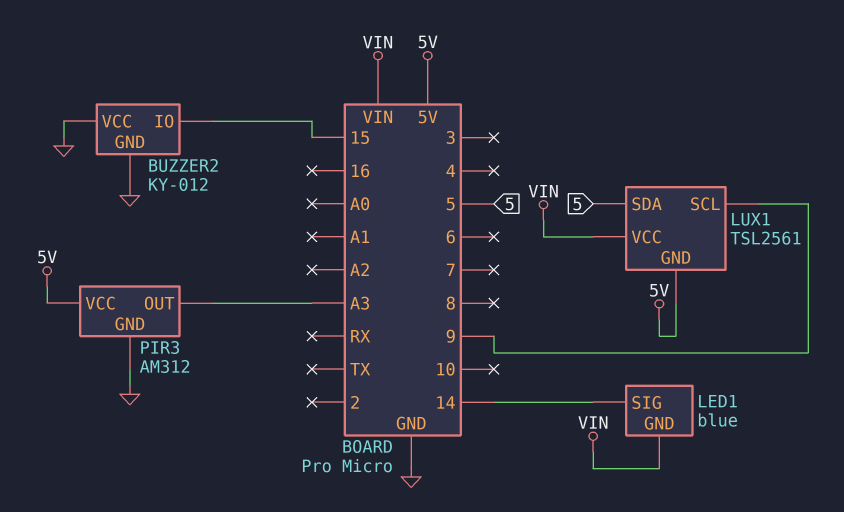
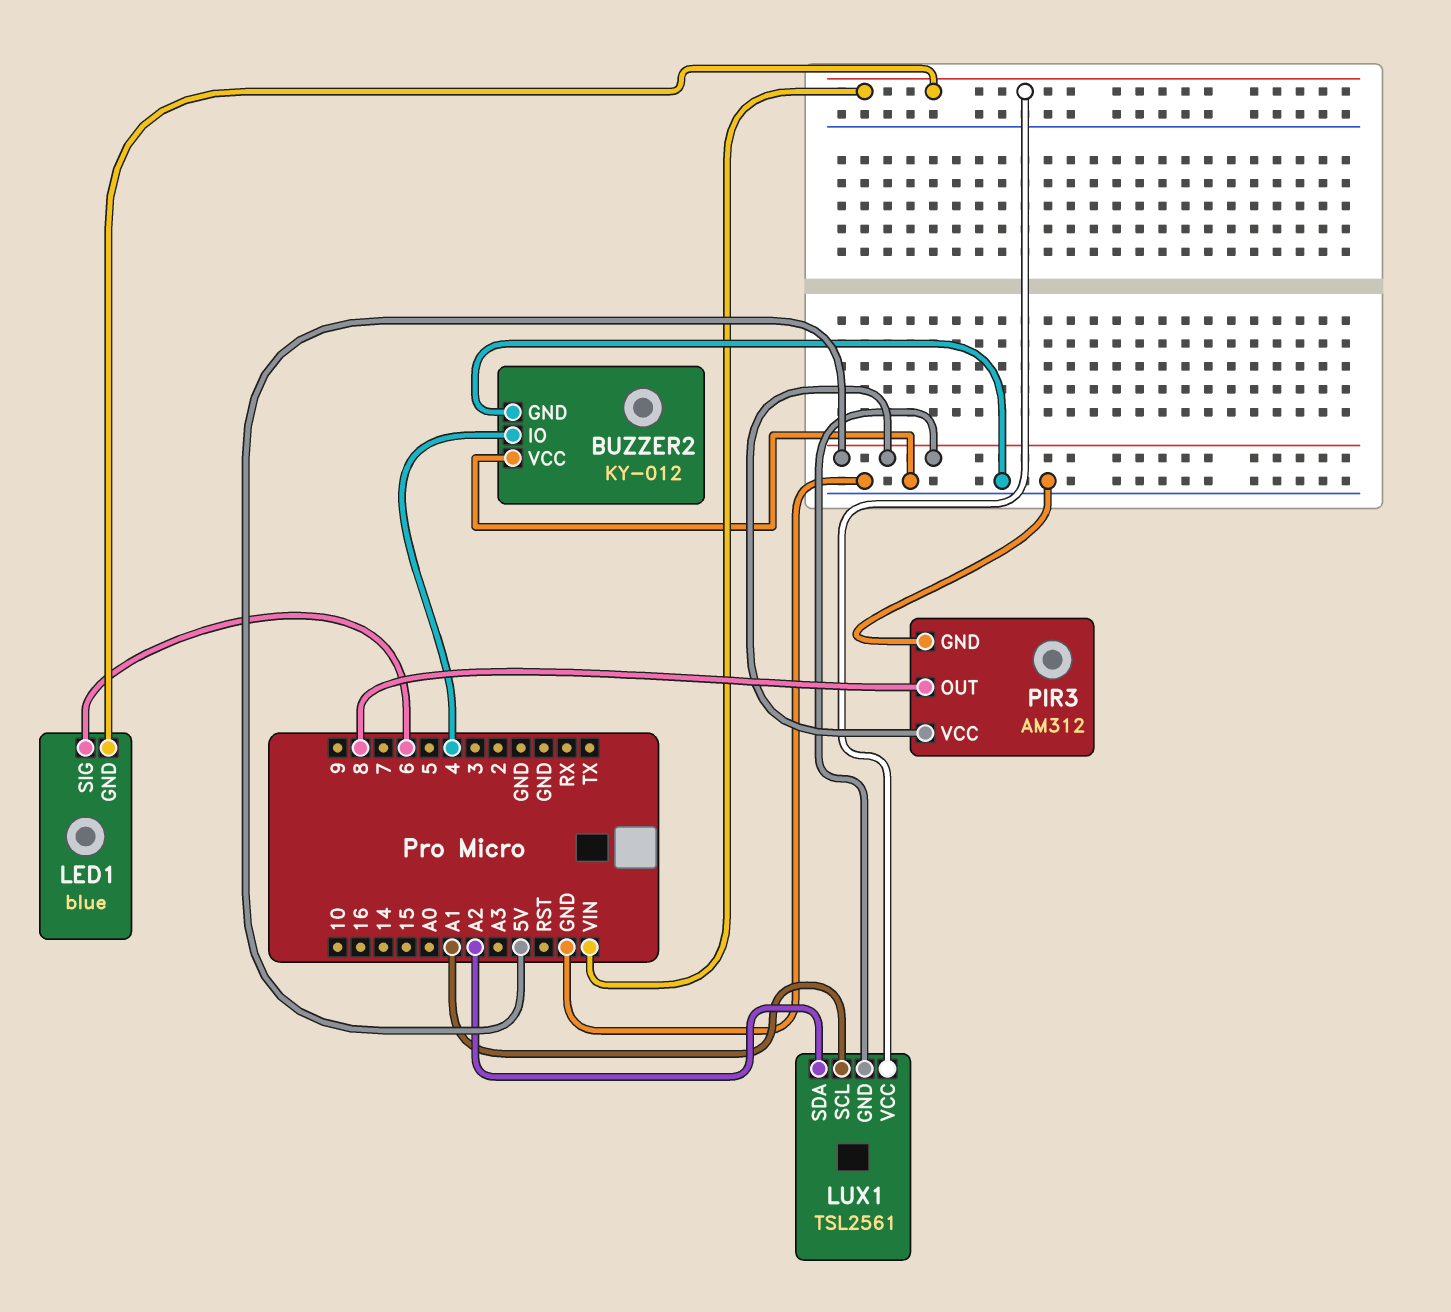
BUZZER2 pin IO: 15 -> 4
LED1 pin SIG: 14 -> 6
LUX1 pin SCL: 9 -> A1
LUX1 pin SDA: 5 -> A2
PIR3 pin OUT: A3 -> 8

